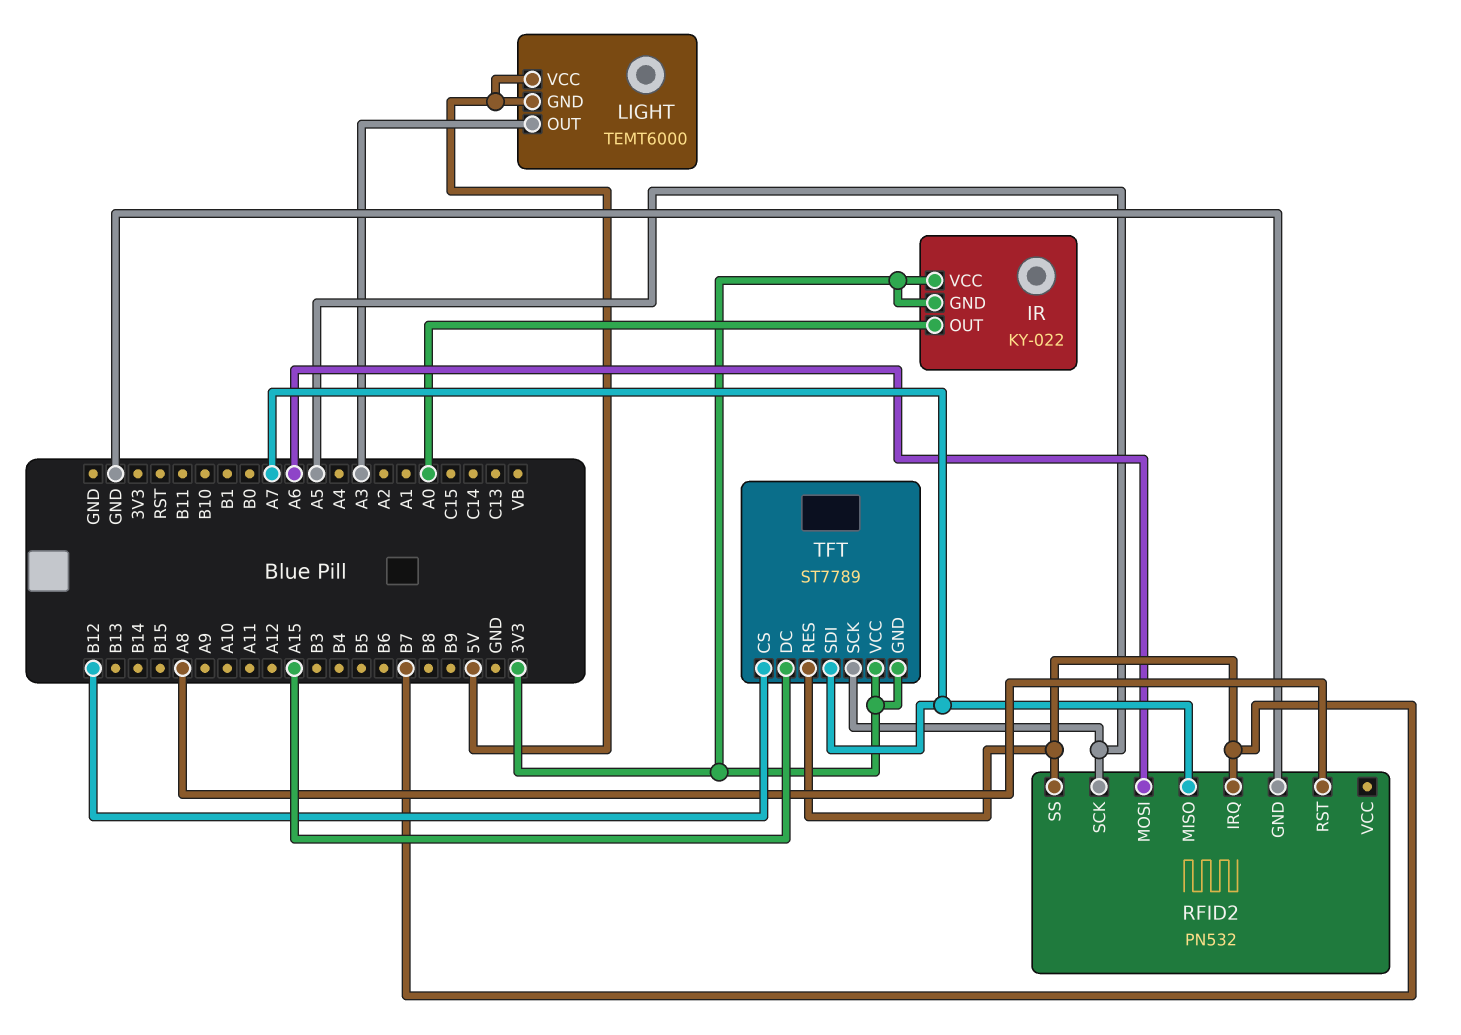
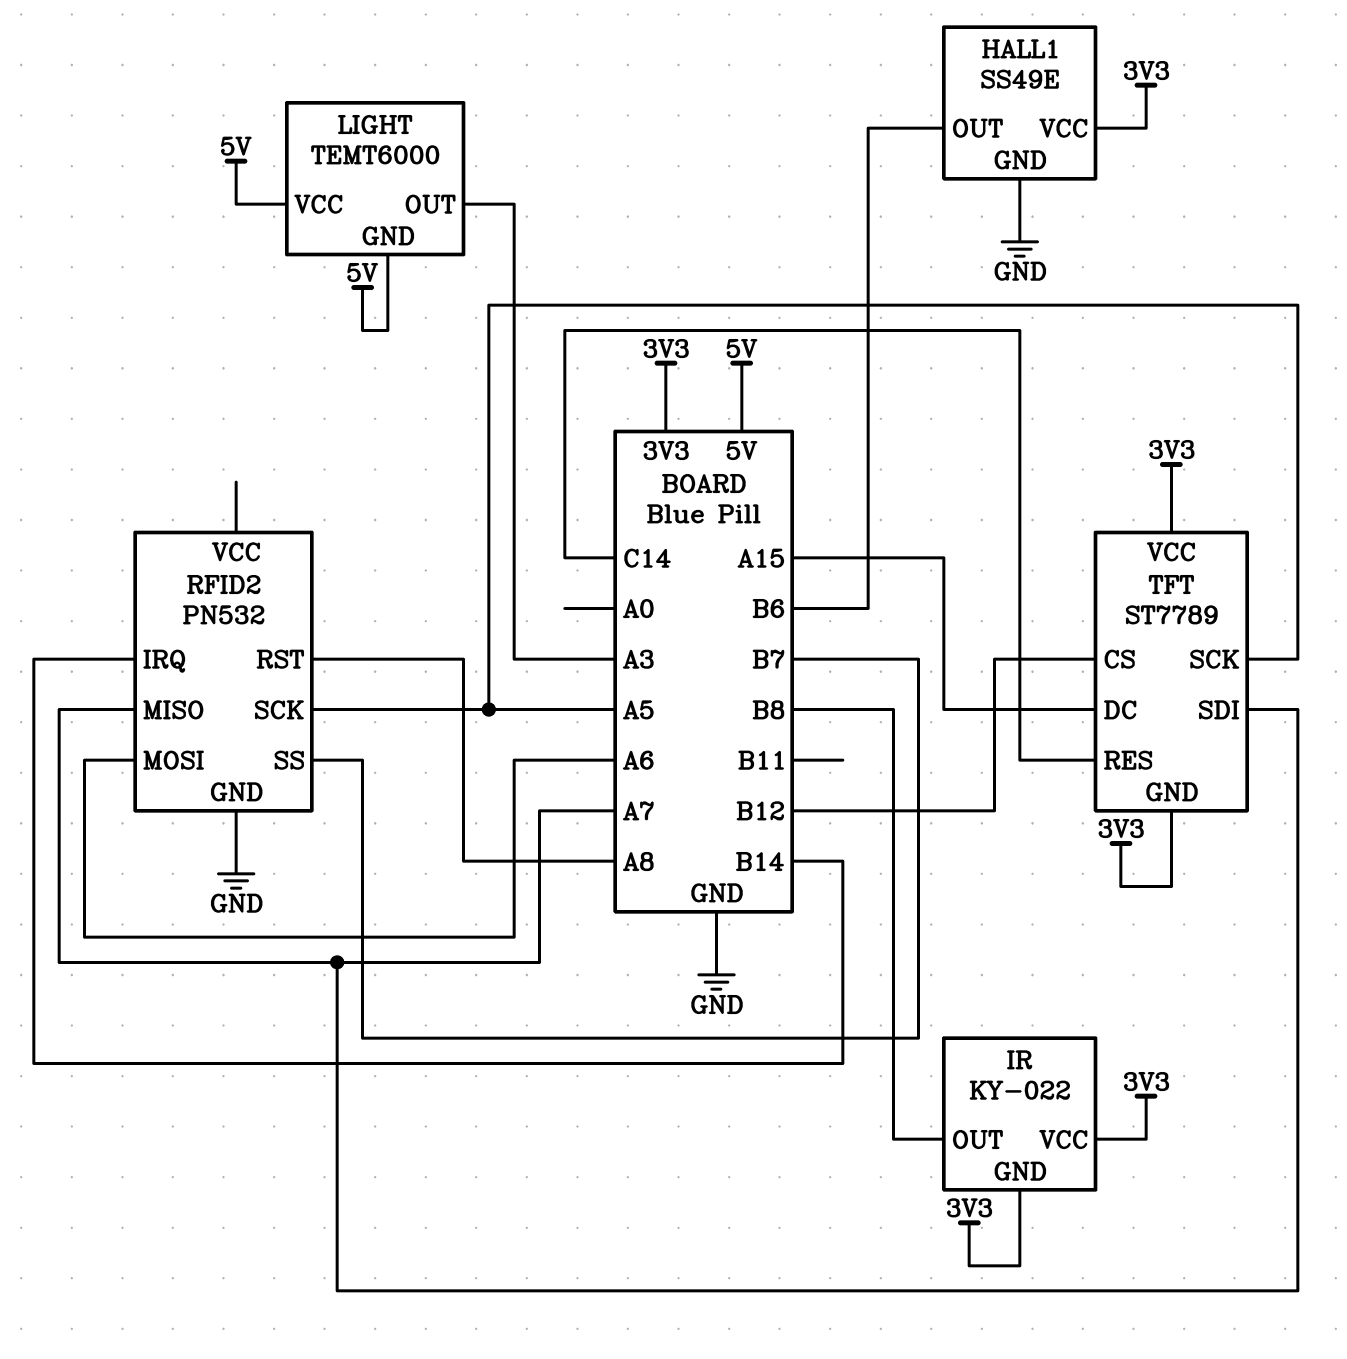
HALL1: none -> SS49E
HALL1 pin GND: none -> GND
HALL1 pin OUT: none -> B6
HALL1 pin VCC: none -> 3V3
IR pin OUT: A0 -> B8
RFID2 pin IRQ: B7 -> B14
TFT pin RES: B7 -> C14

